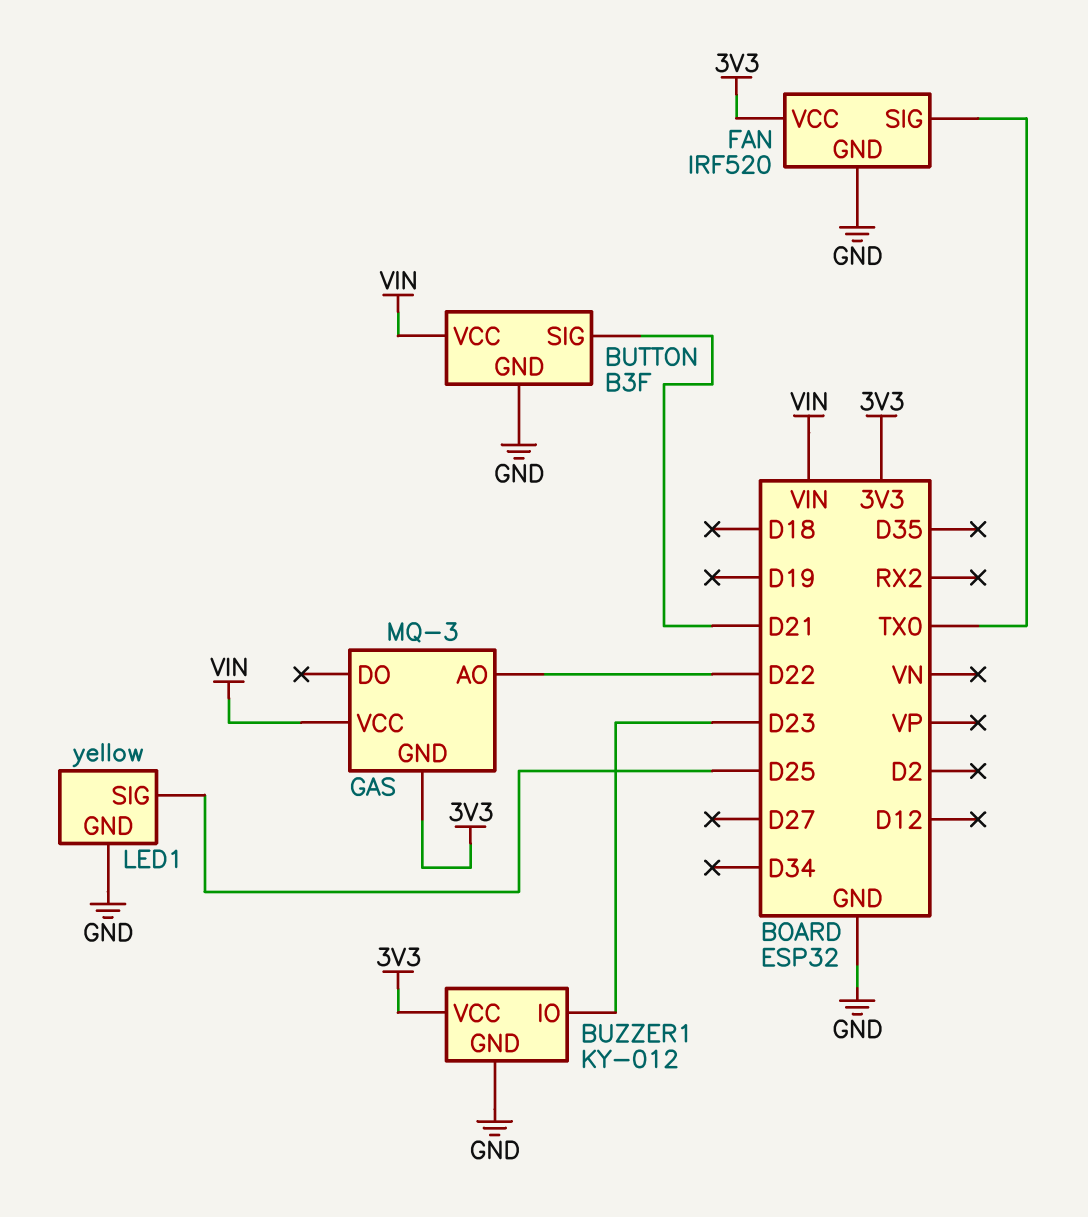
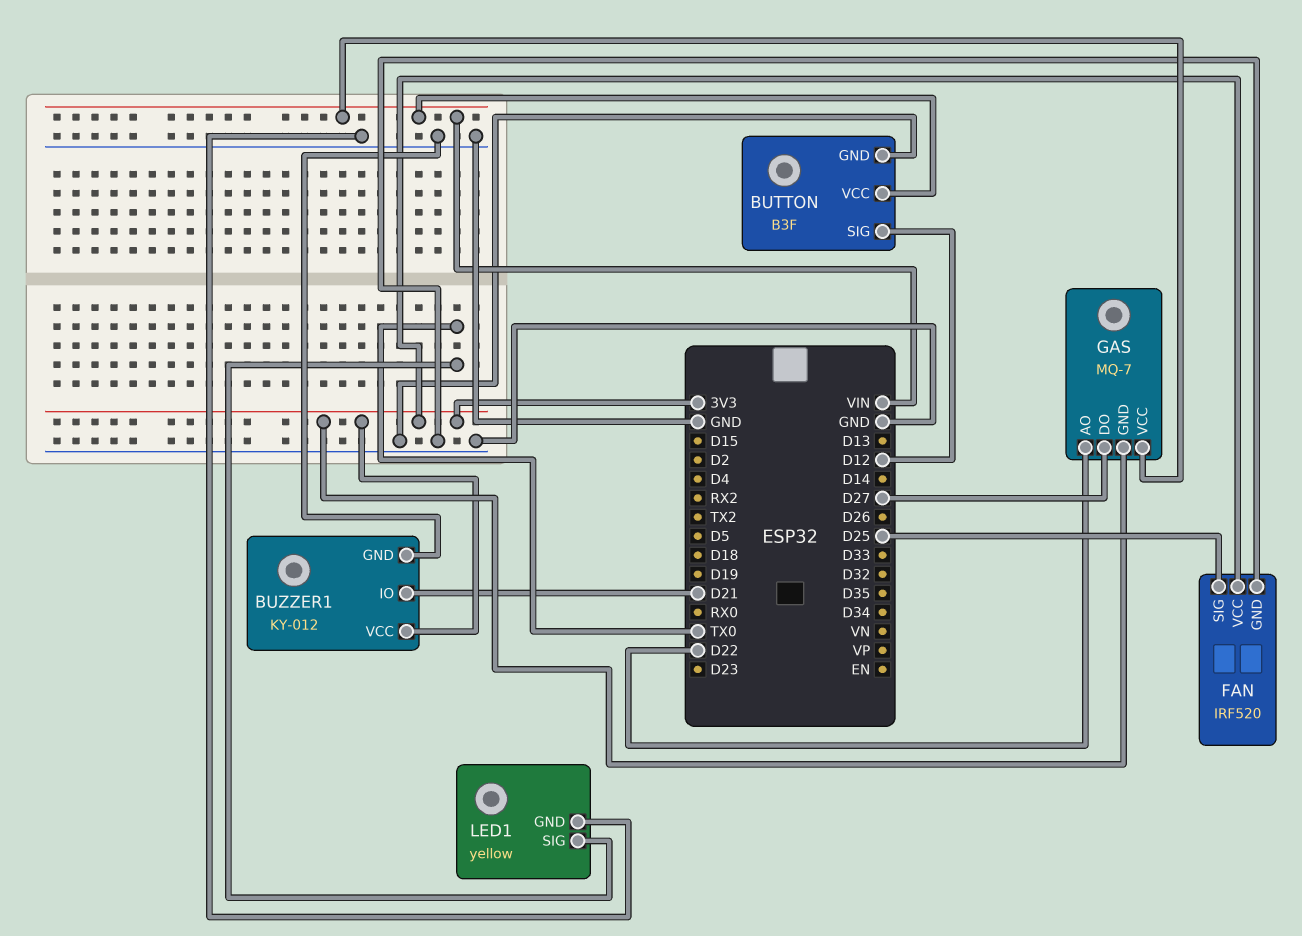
BUTTON pin SIG: D21 -> D12
BUZZER1 pin IO: D23 -> D21
FAN pin SIG: TX0 -> D25
GAS: MQ-3 -> MQ-7
GAS pin DO: none -> D27
LED1 pin SIG: D25 -> TX0

